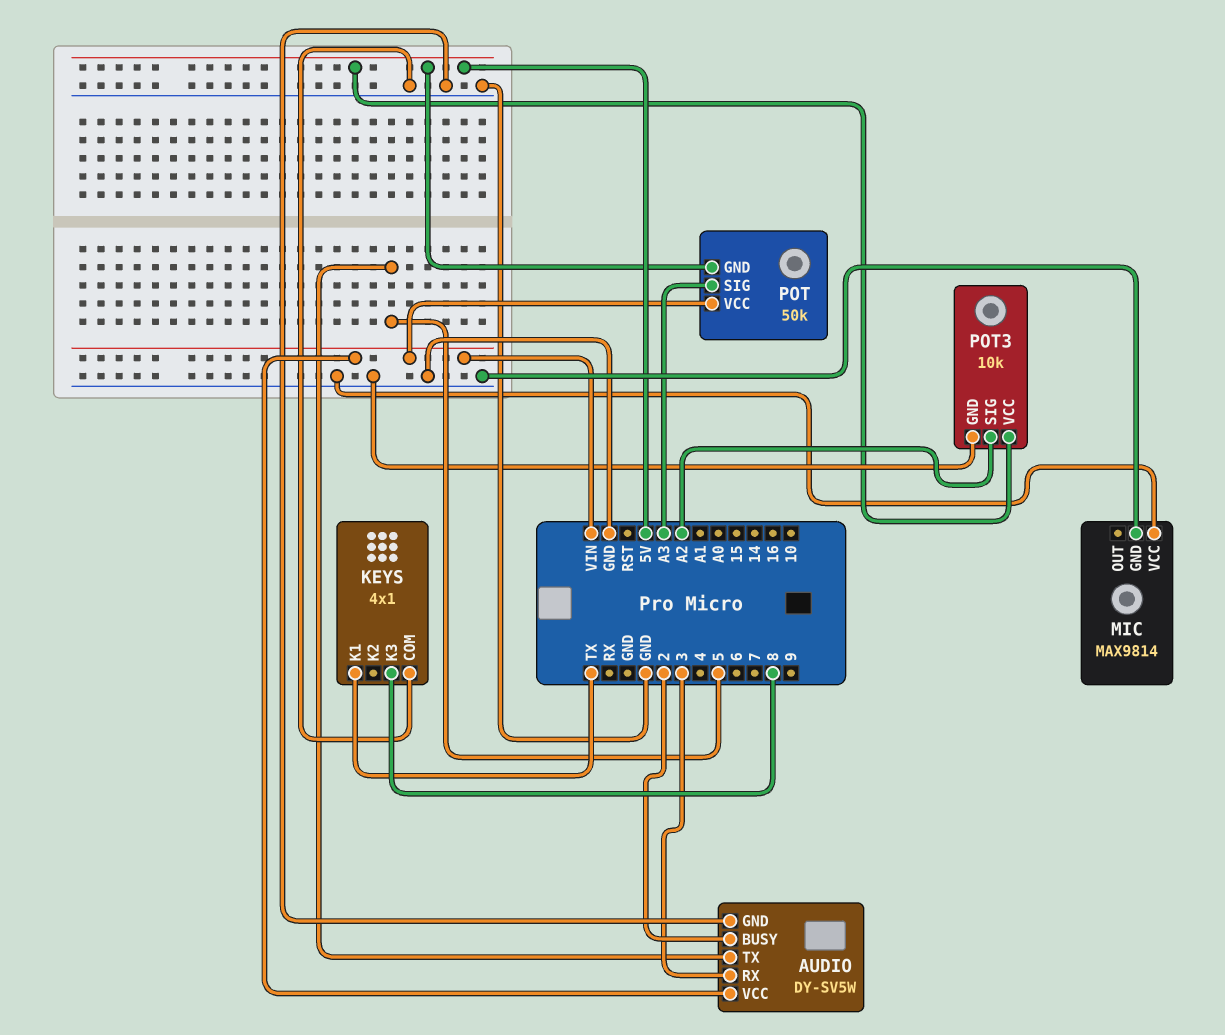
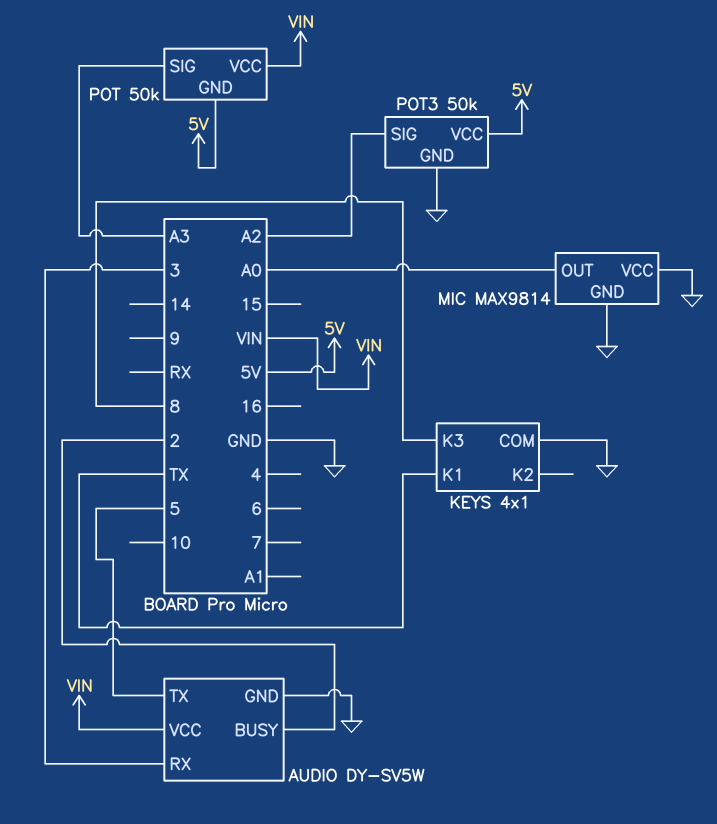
MIC pin OUT: none -> A0
POT3: 10k -> 50k

